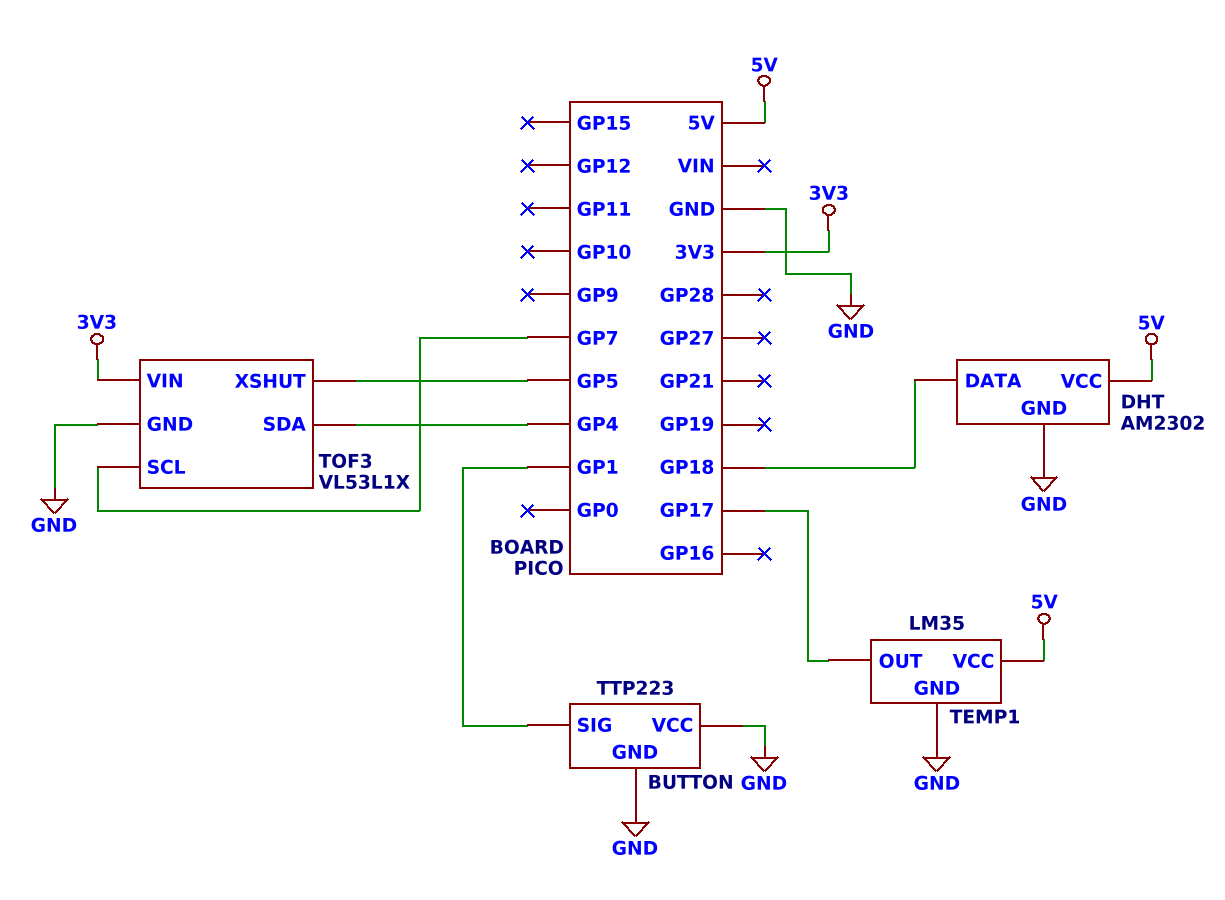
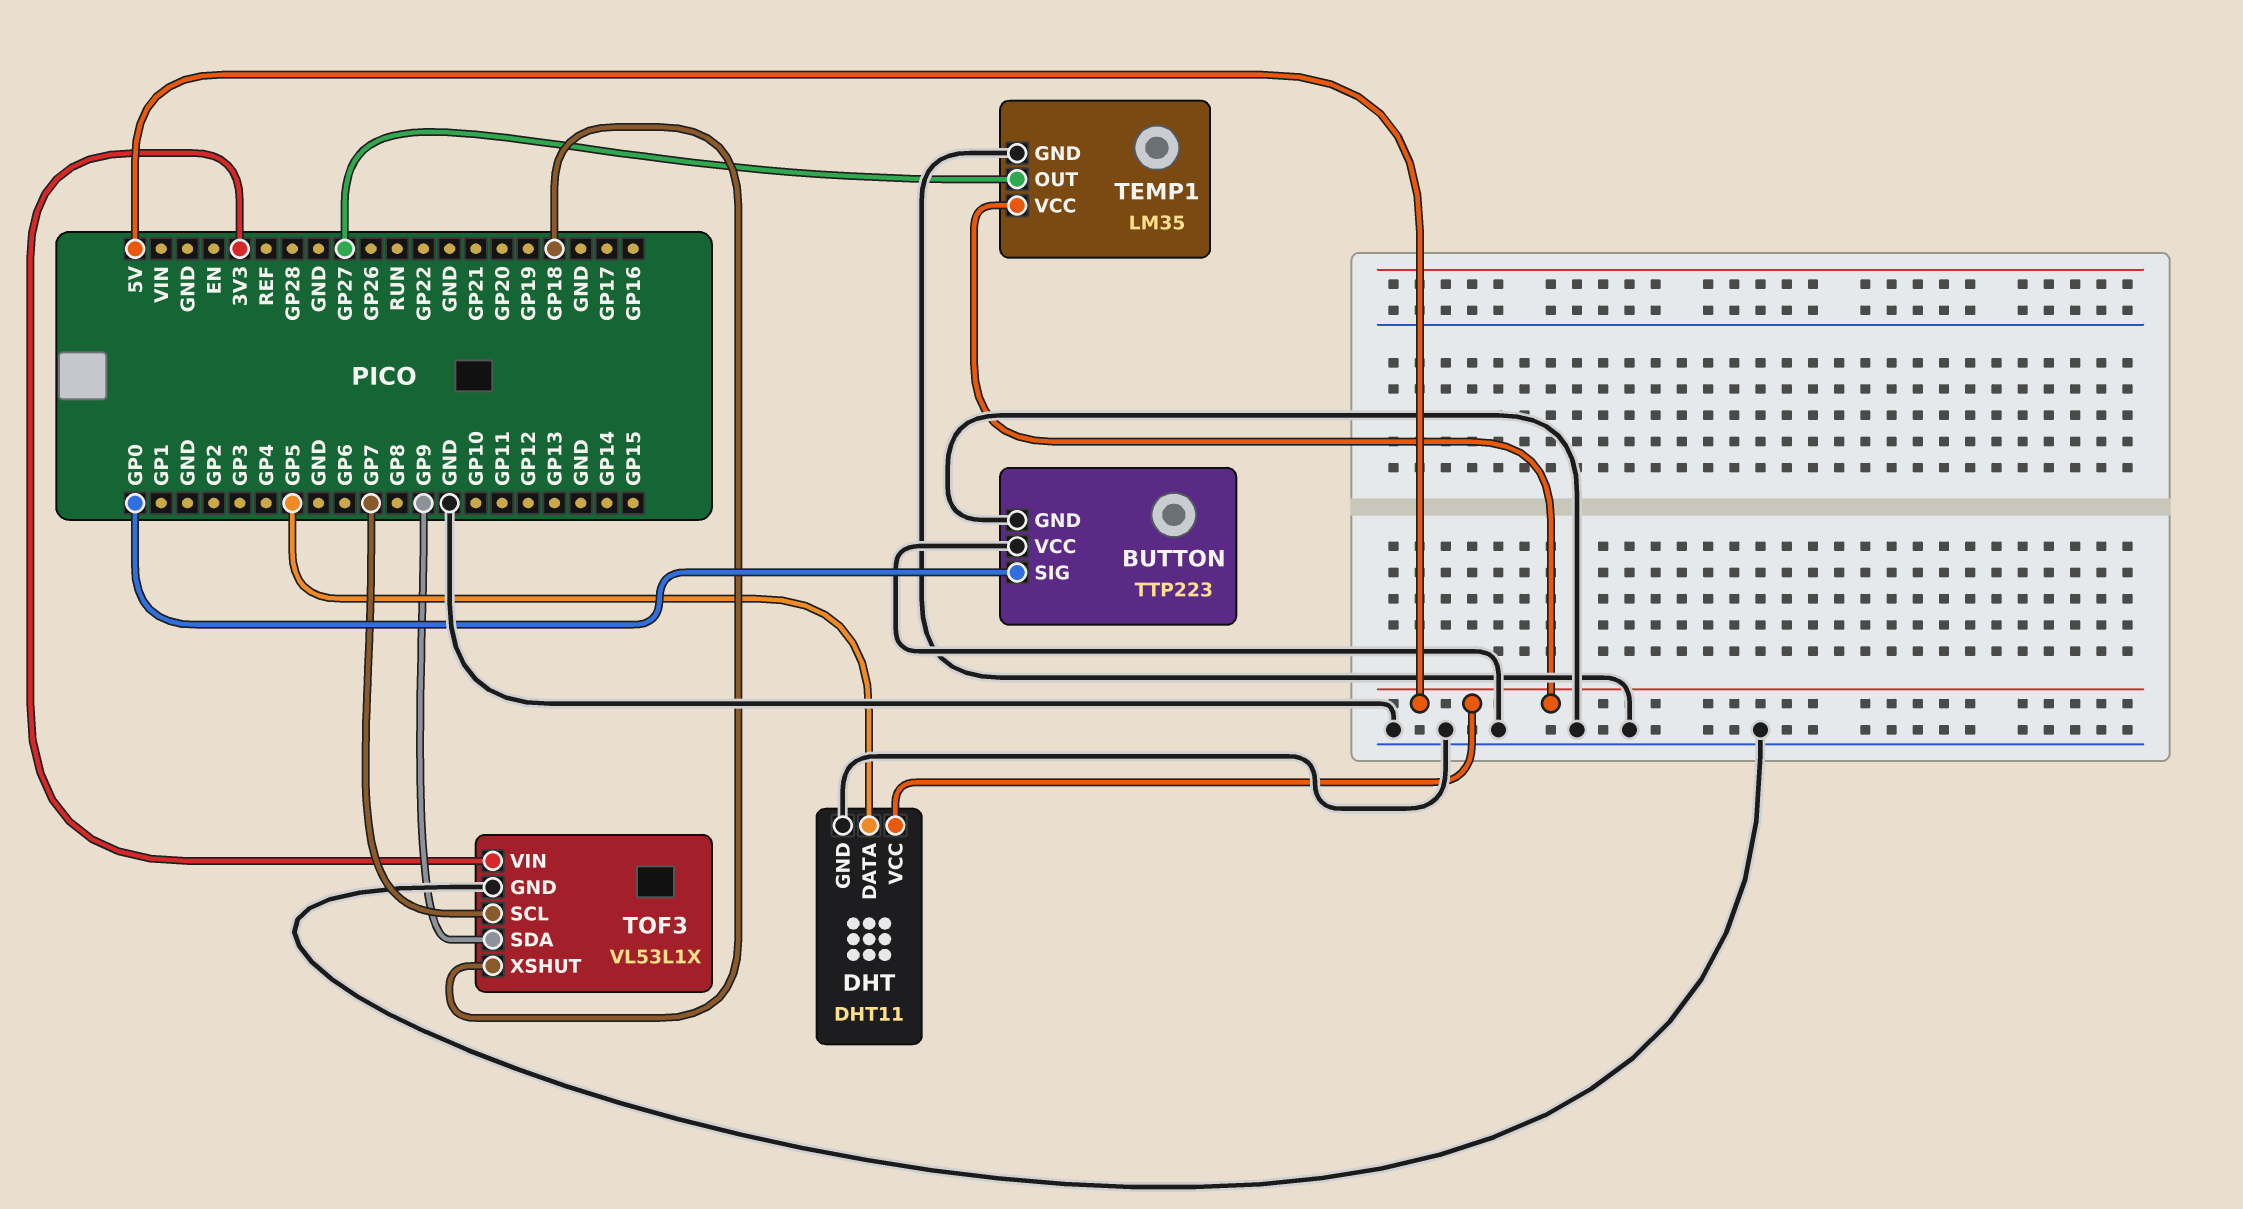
BUTTON pin SIG: GP1 -> GP0
DHT: AM2302 -> DHT11
DHT pin DATA: GP18 -> GP5
TEMP1 pin OUT: GP17 -> GP27
TOF3 pin SDA: GP4 -> GP9
TOF3 pin XSHUT: GP5 -> GP18

